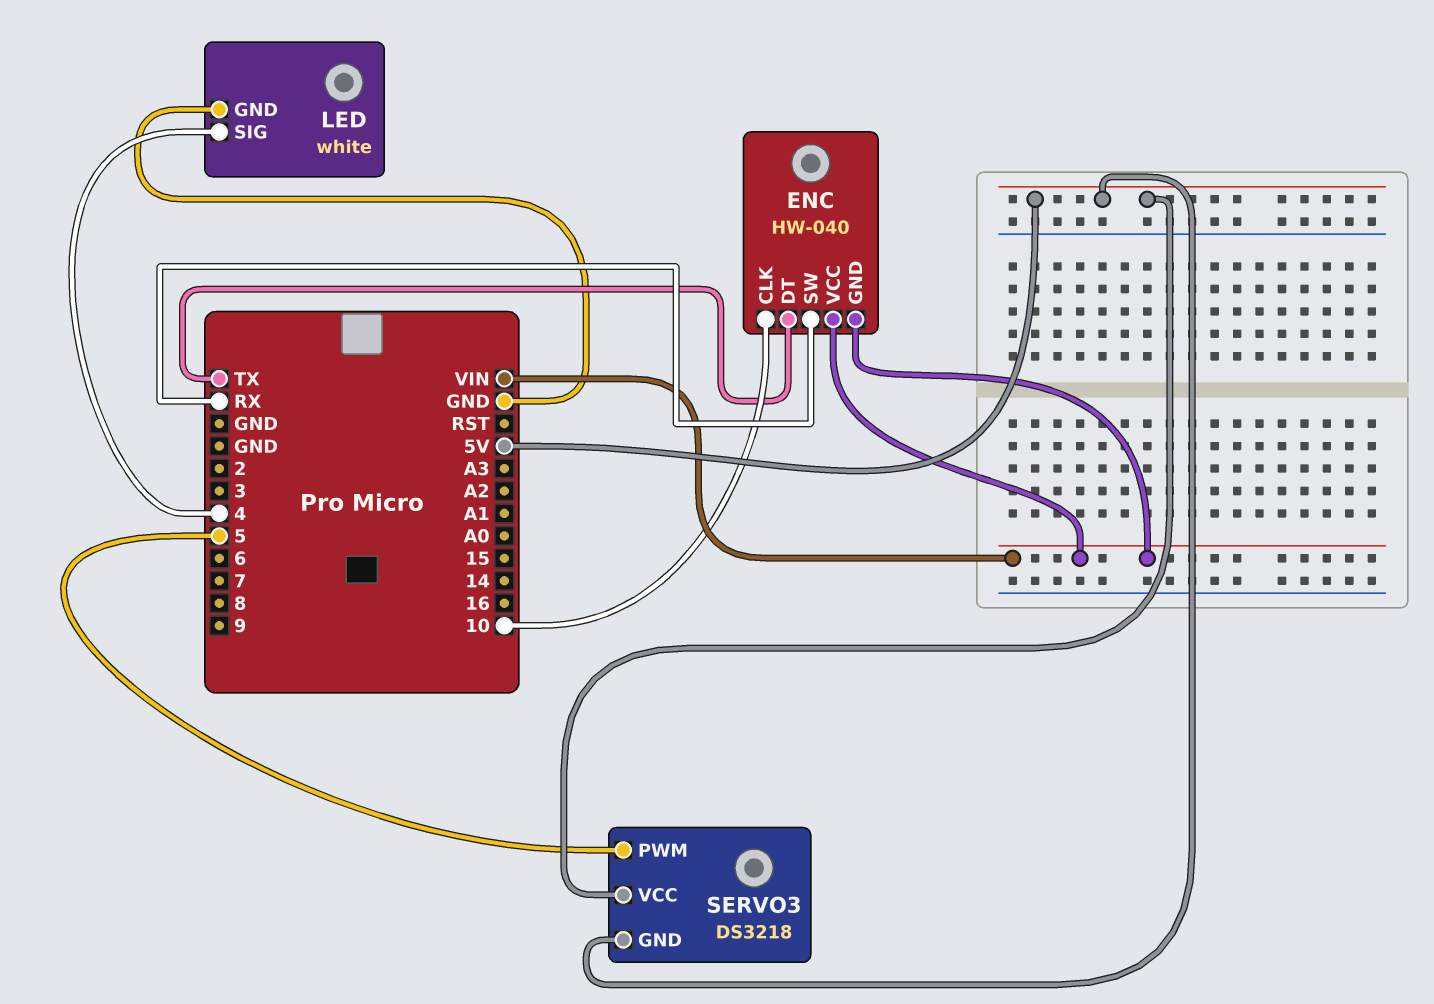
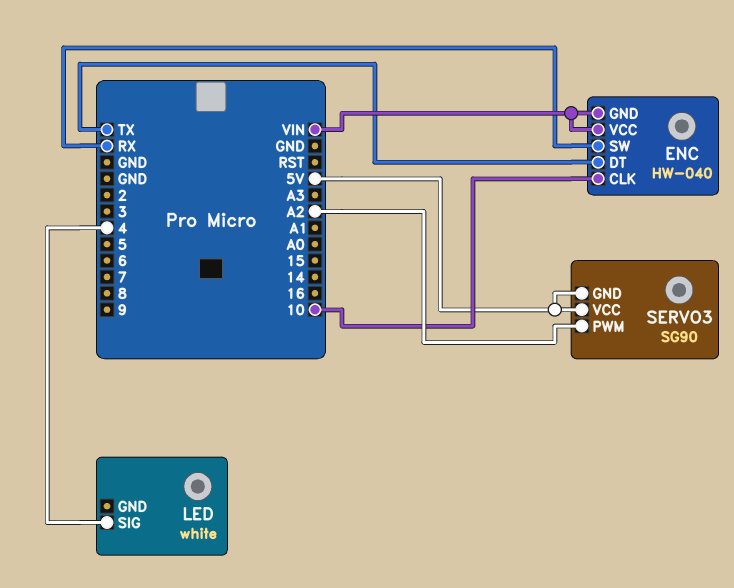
LED pin GND: GND -> none
SERVO3: DS3218 -> SG90
SERVO3 pin PWM: 5 -> A2

